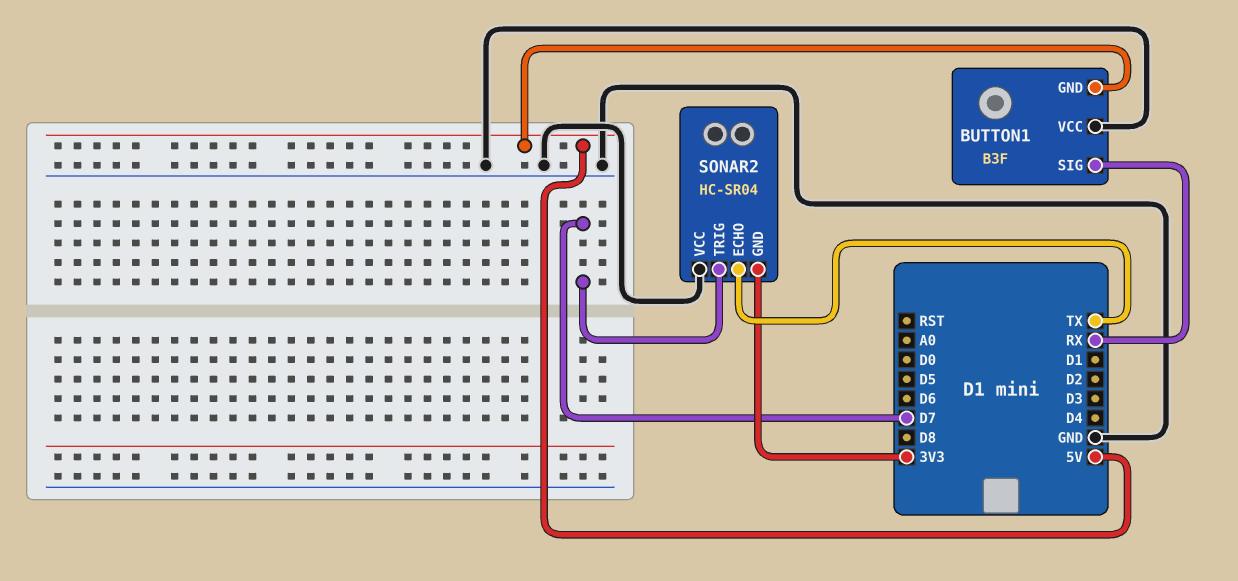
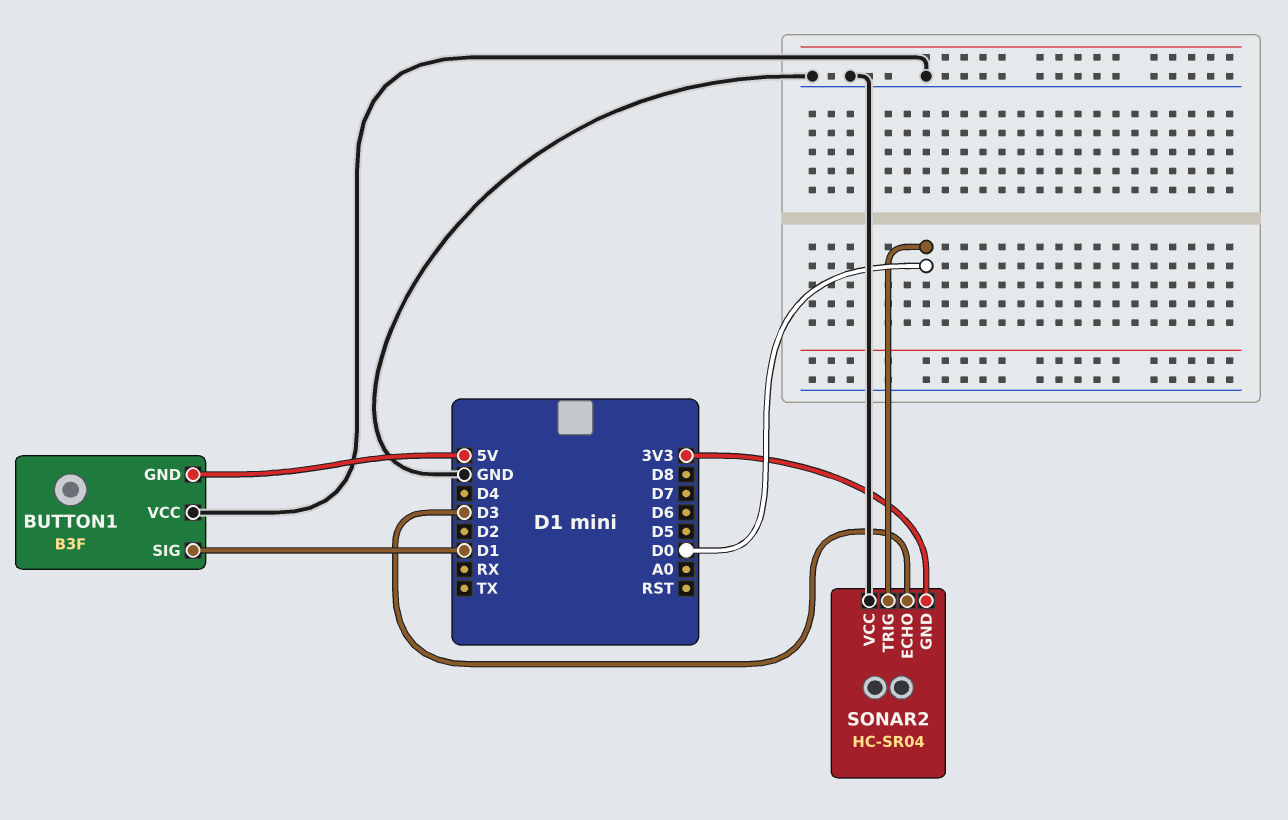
BUTTON1 pin SIG: RX -> D1
SONAR2 pin ECHO: TX -> D3
SONAR2 pin TRIG: D7 -> D0

